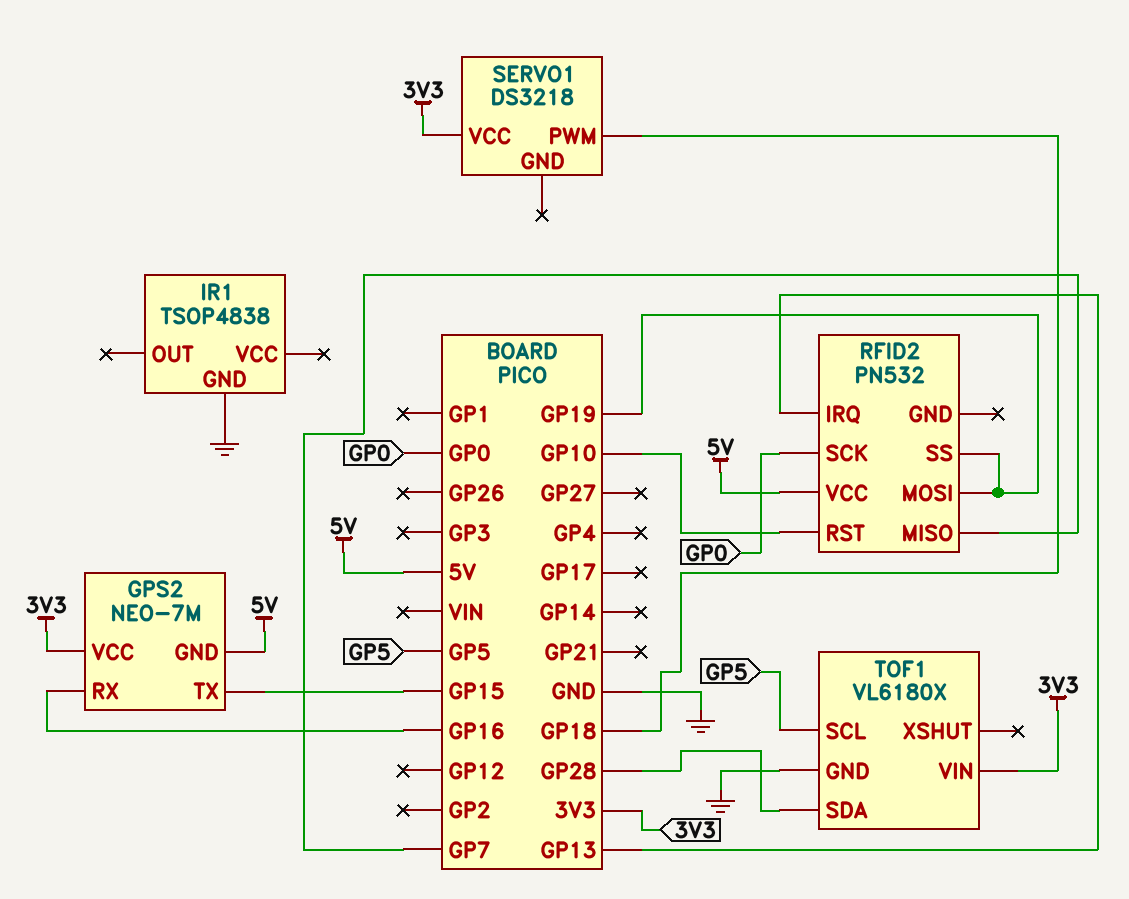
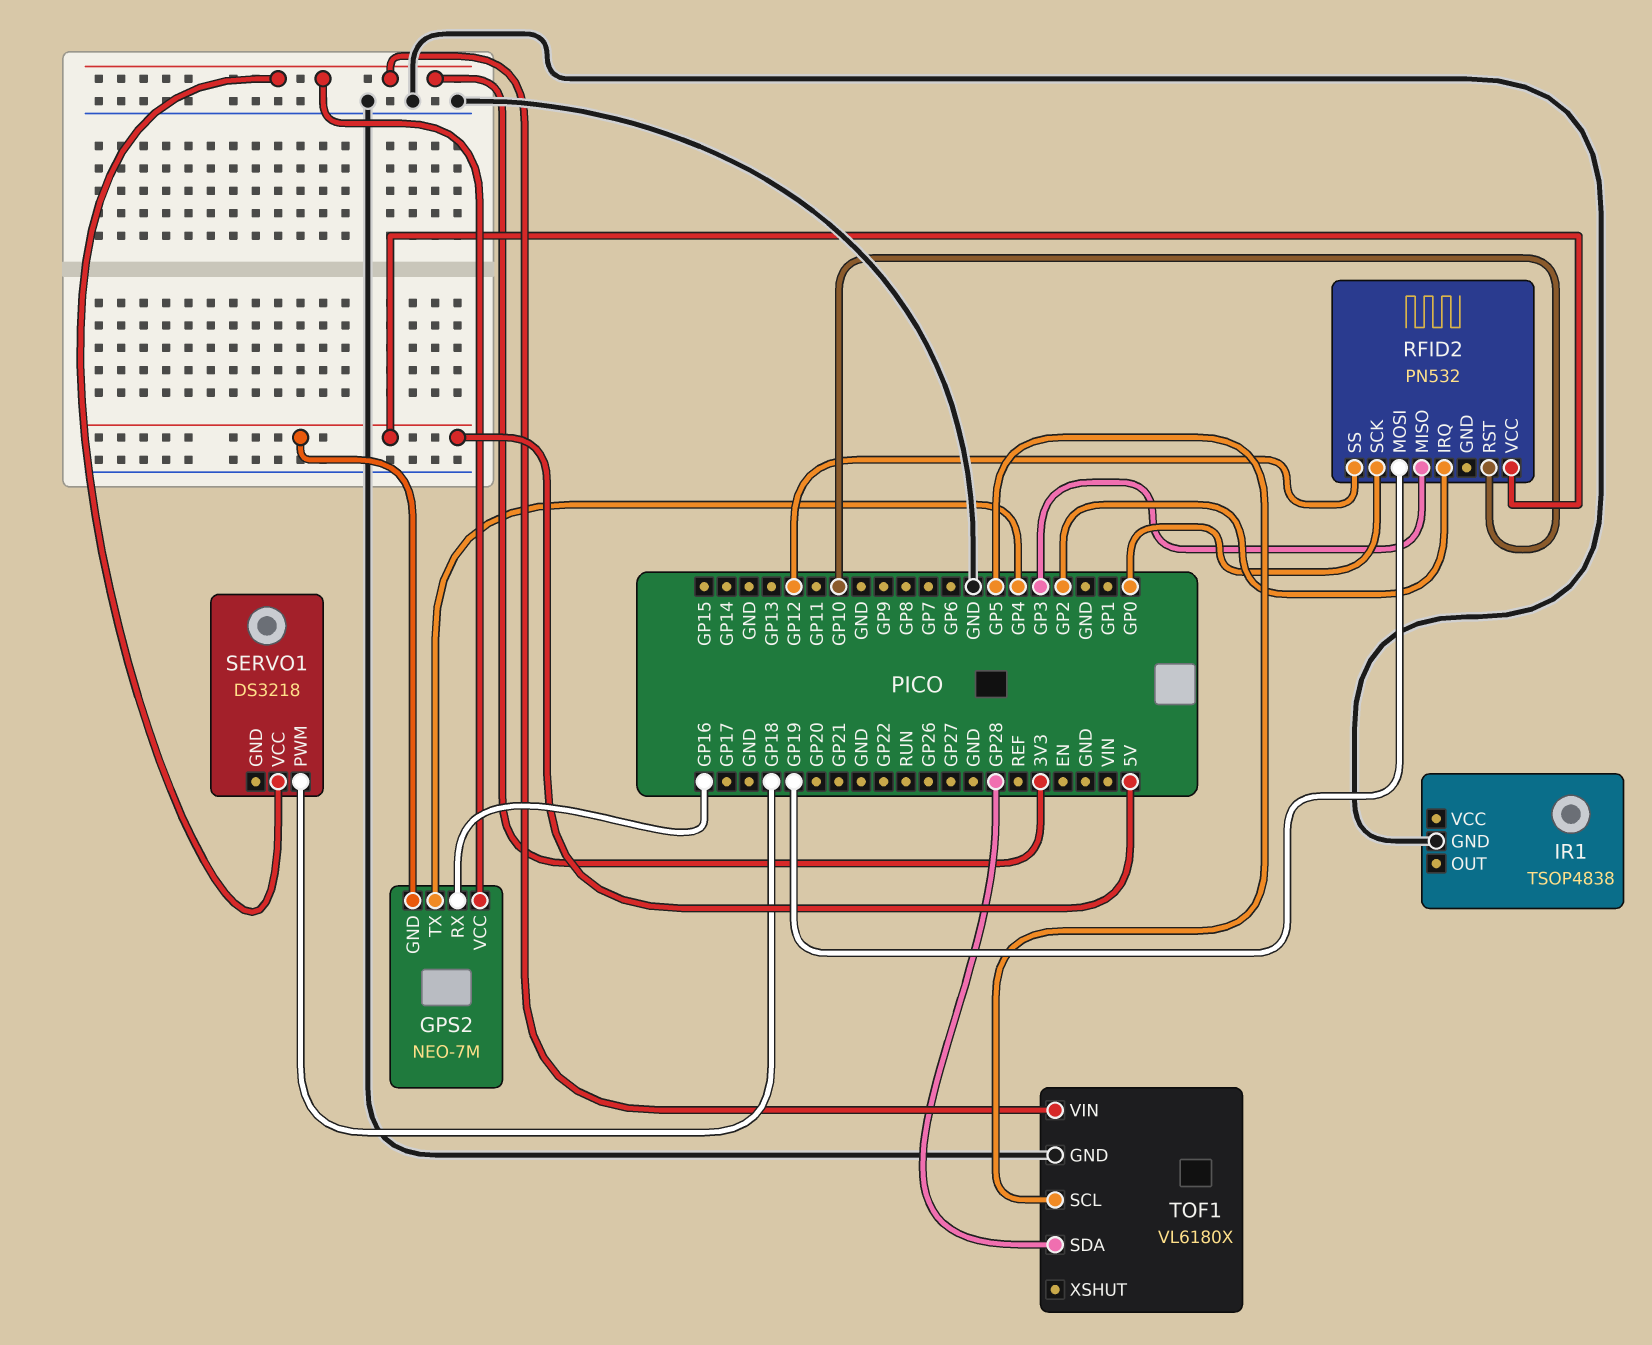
GPS2 pin TX: GP15 -> GP4
RFID2 pin IRQ: GP13 -> GP2
RFID2 pin MISO: GP7 -> GP3
RFID2 pin SS: GP19 -> GP12

